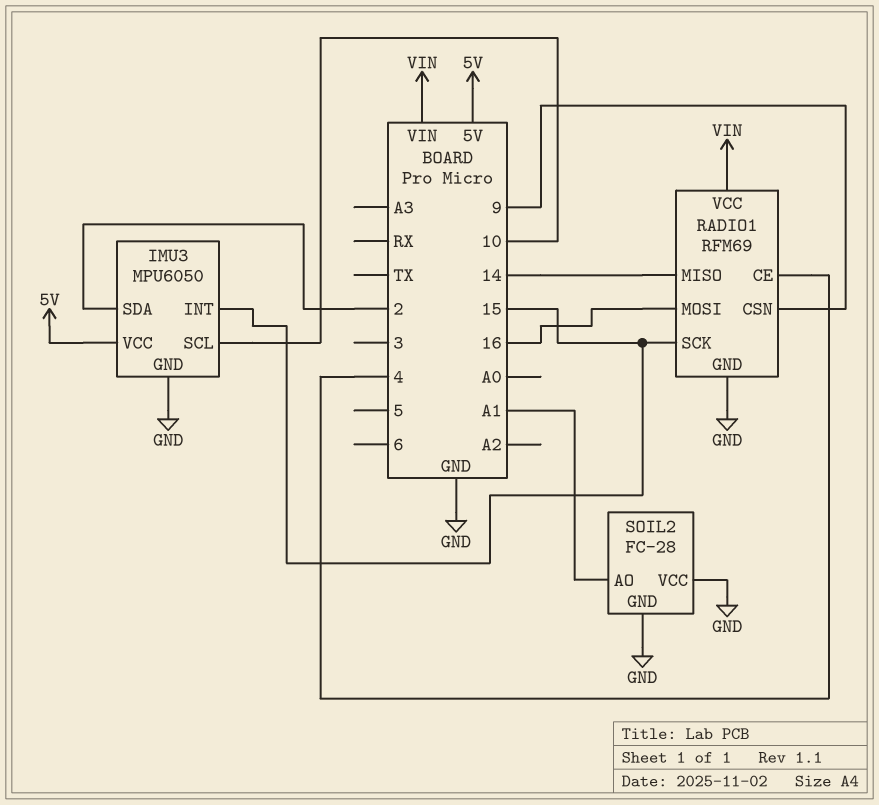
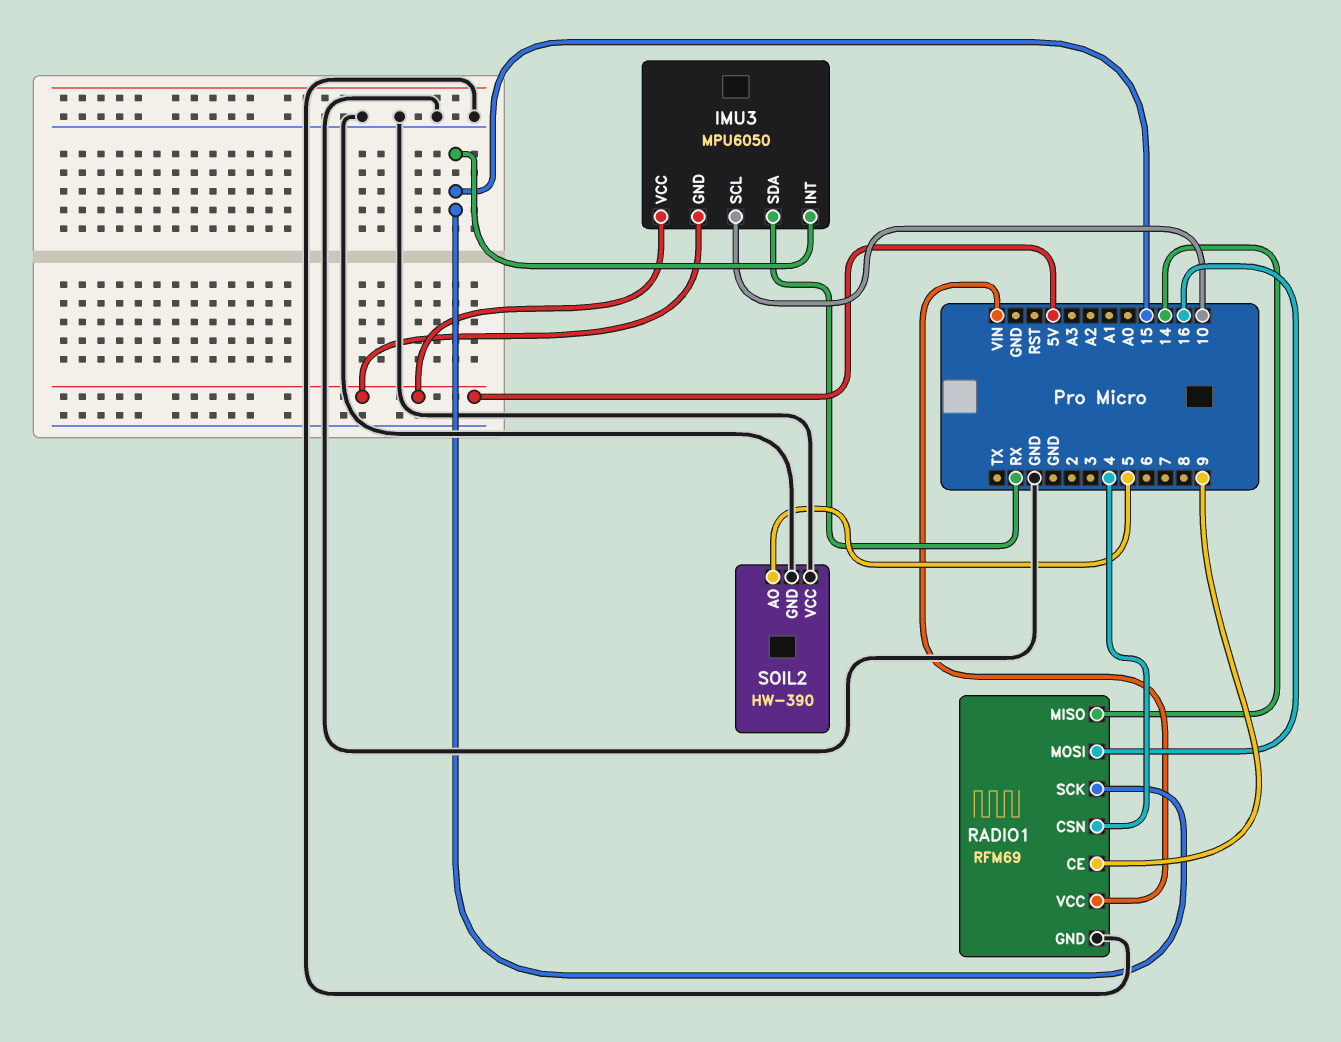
IMU3 pin GND: GND -> 5V
IMU3 pin SDA: 2 -> RX
RADIO1 pin CE: 4 -> 9
RADIO1 pin CSN: 9 -> 4
SOIL2: FC-28 -> HW-390
SOIL2 pin AO: A1 -> 5

